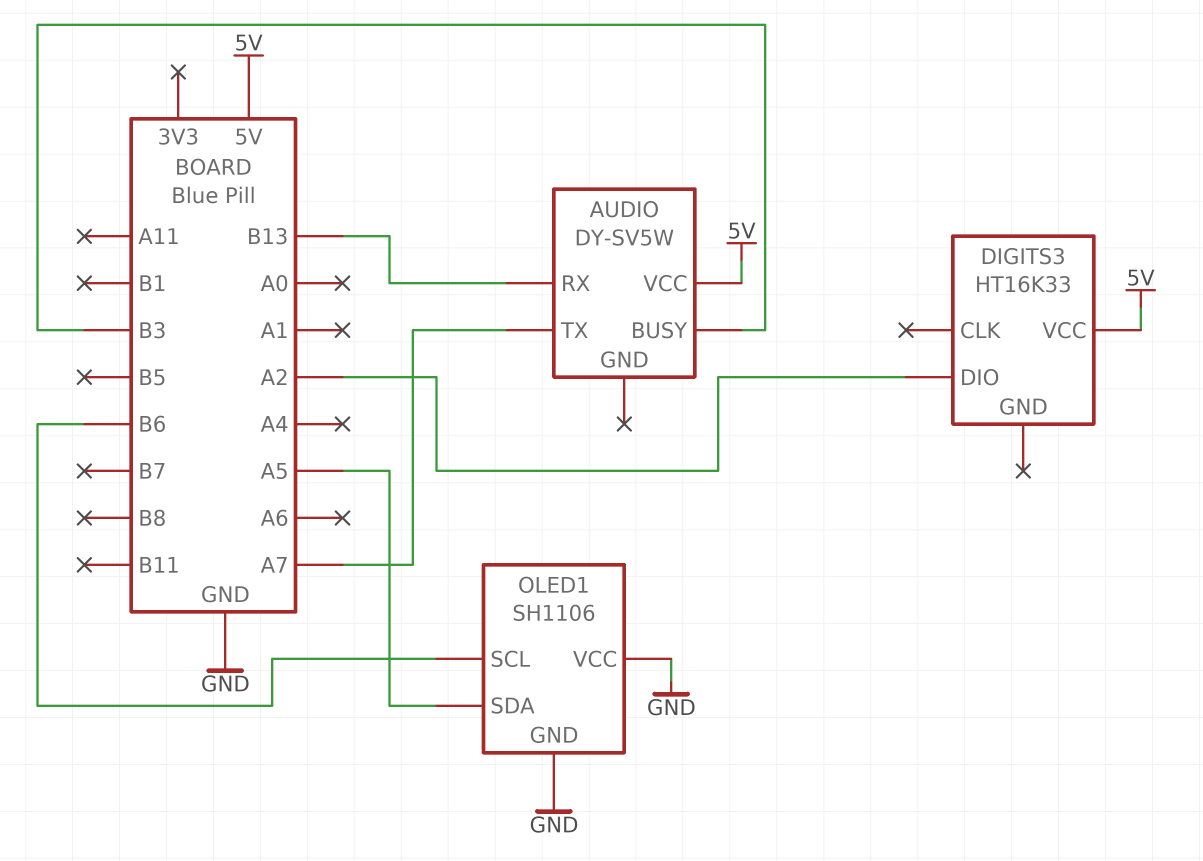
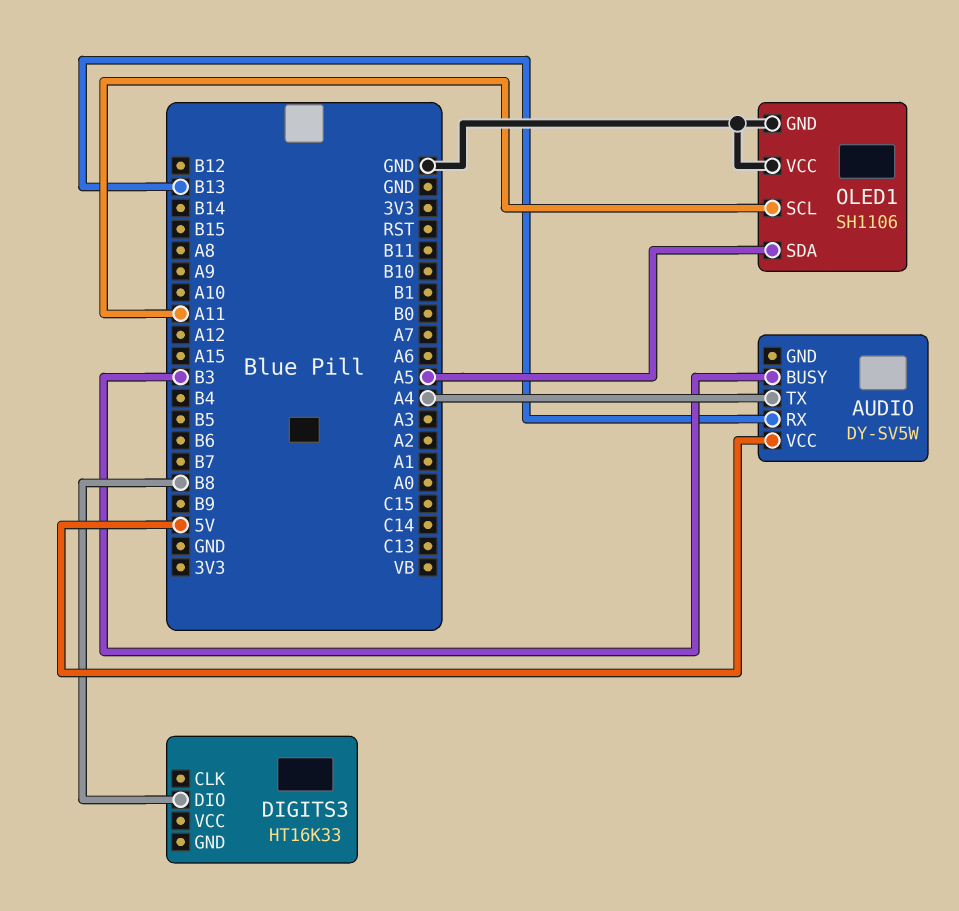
AUDIO pin TX: A7 -> A4
DIGITS3 pin DIO: A2 -> B8
DIGITS3 pin VCC: 5V -> none
OLED1 pin SCL: B6 -> A11

